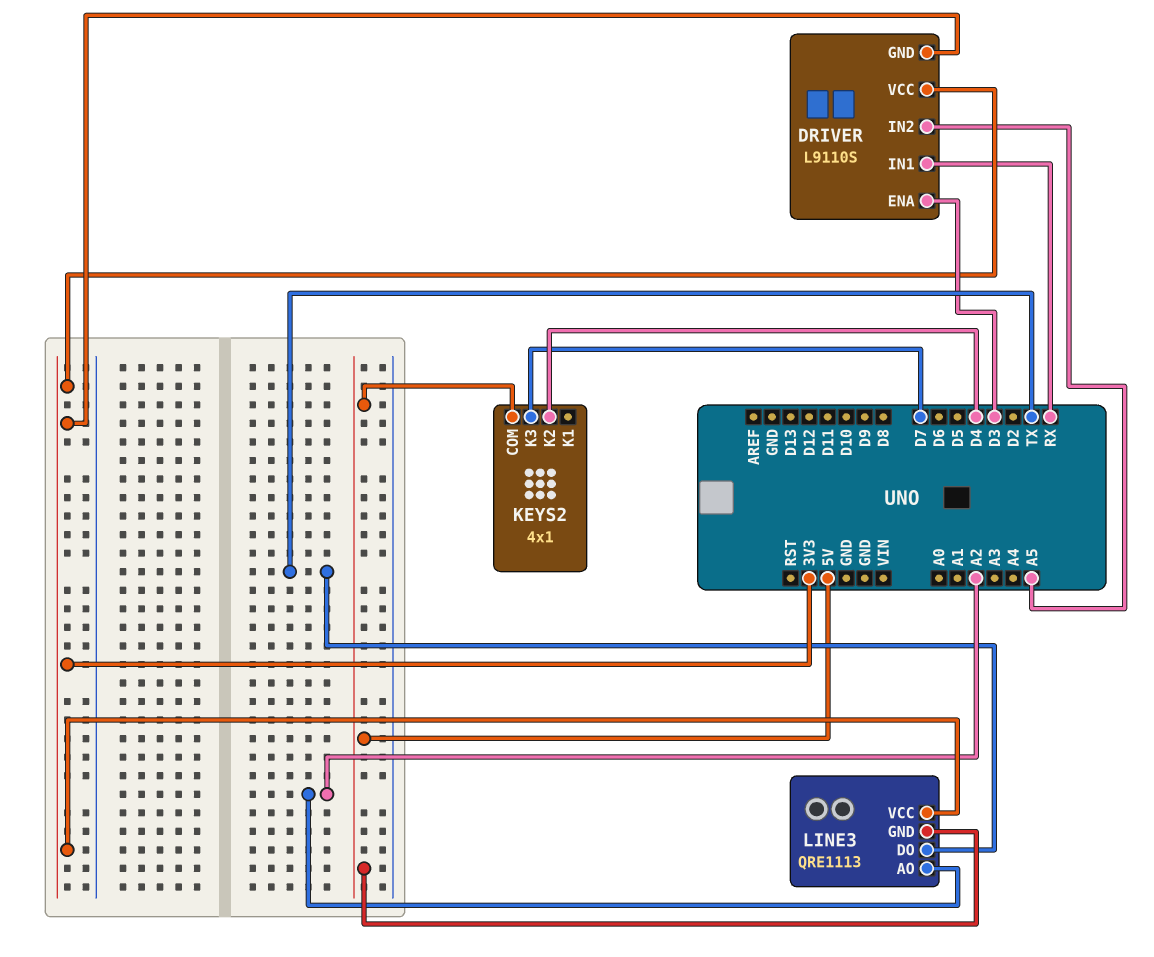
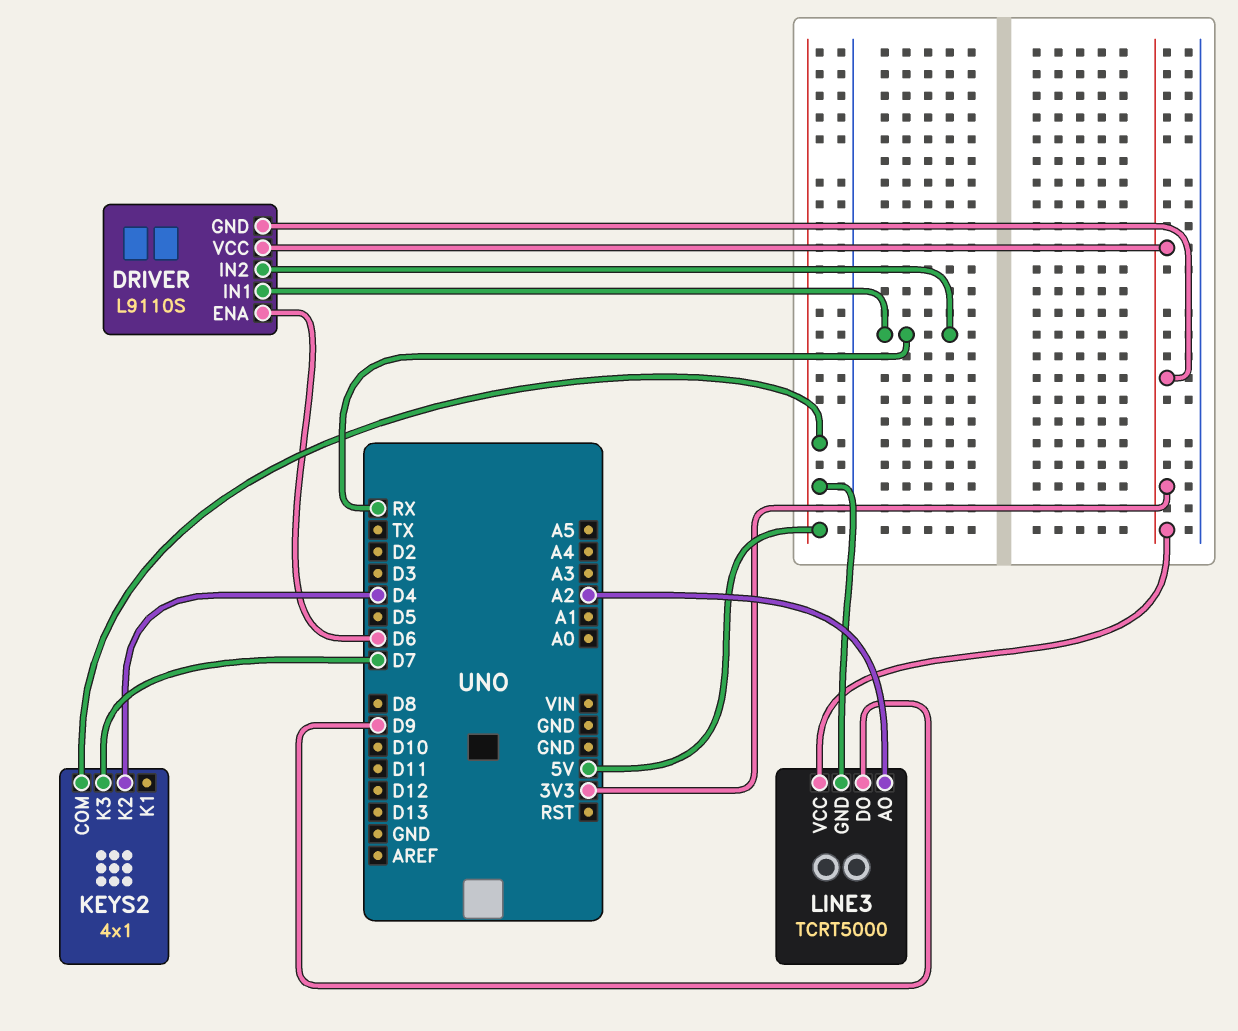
DRIVER pin ENA: D3 -> D6
DRIVER pin IN2: A5 -> RX
LINE3: QRE1113 -> TCRT5000
LINE3 pin DO: TX -> D9

